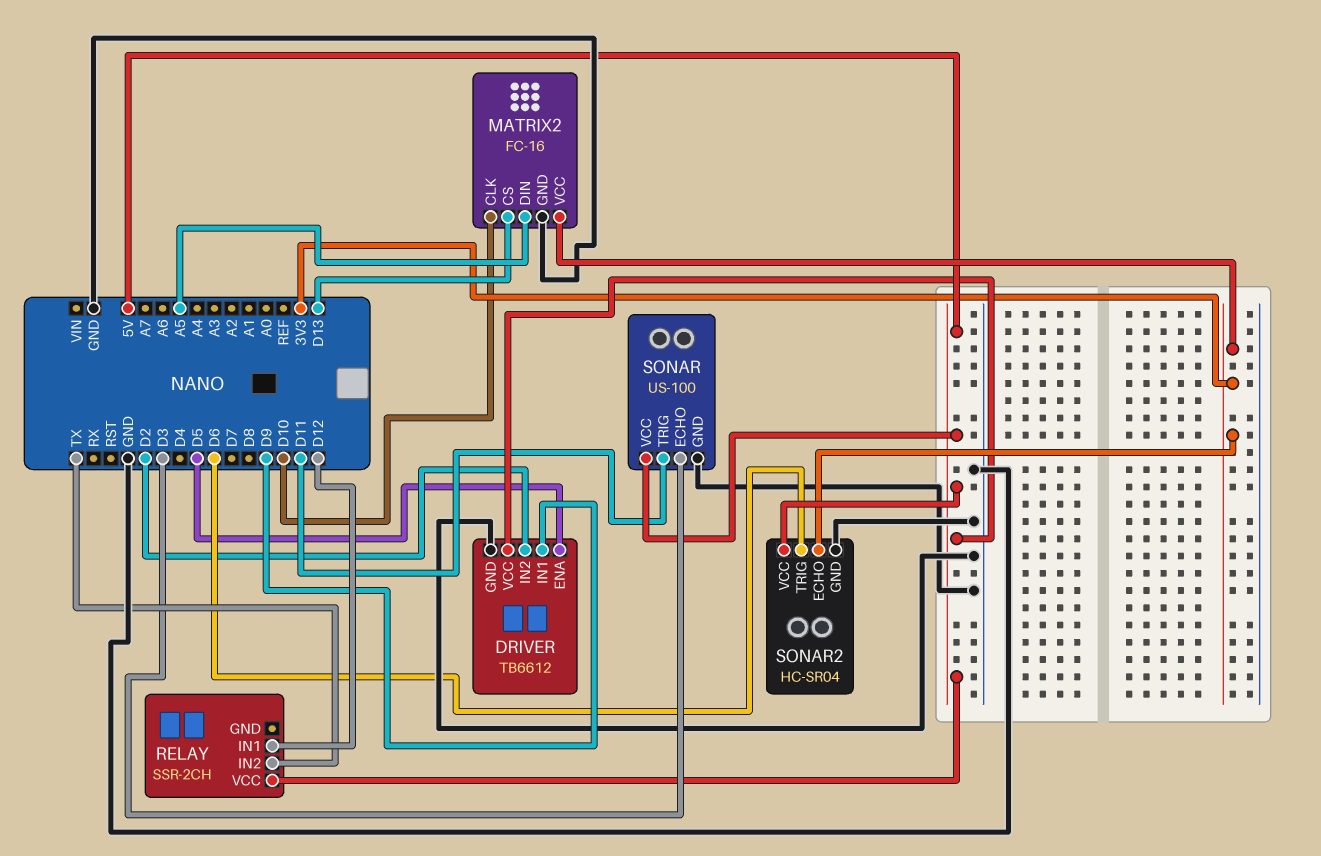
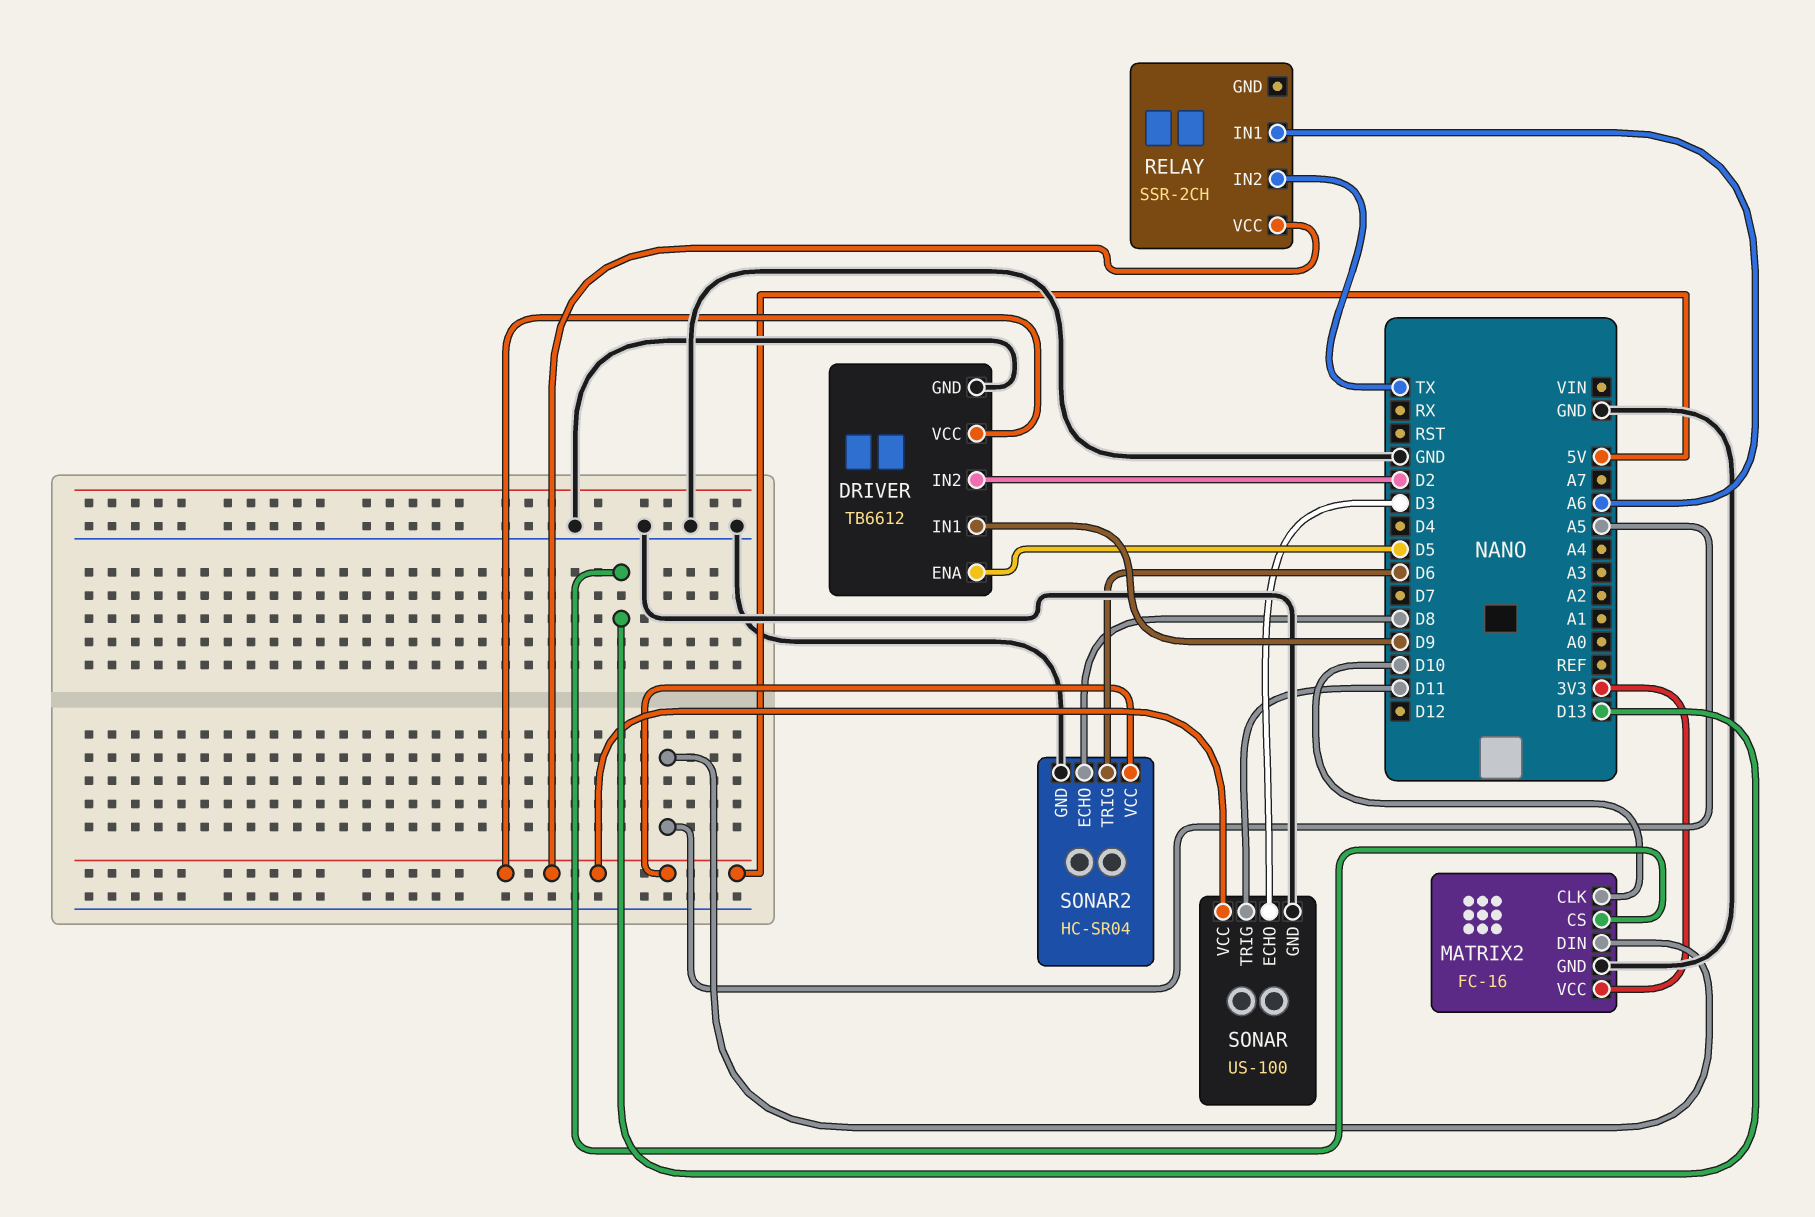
RELAY pin IN1: D12 -> A6
SONAR2 pin ECHO: 3V3 -> D8

